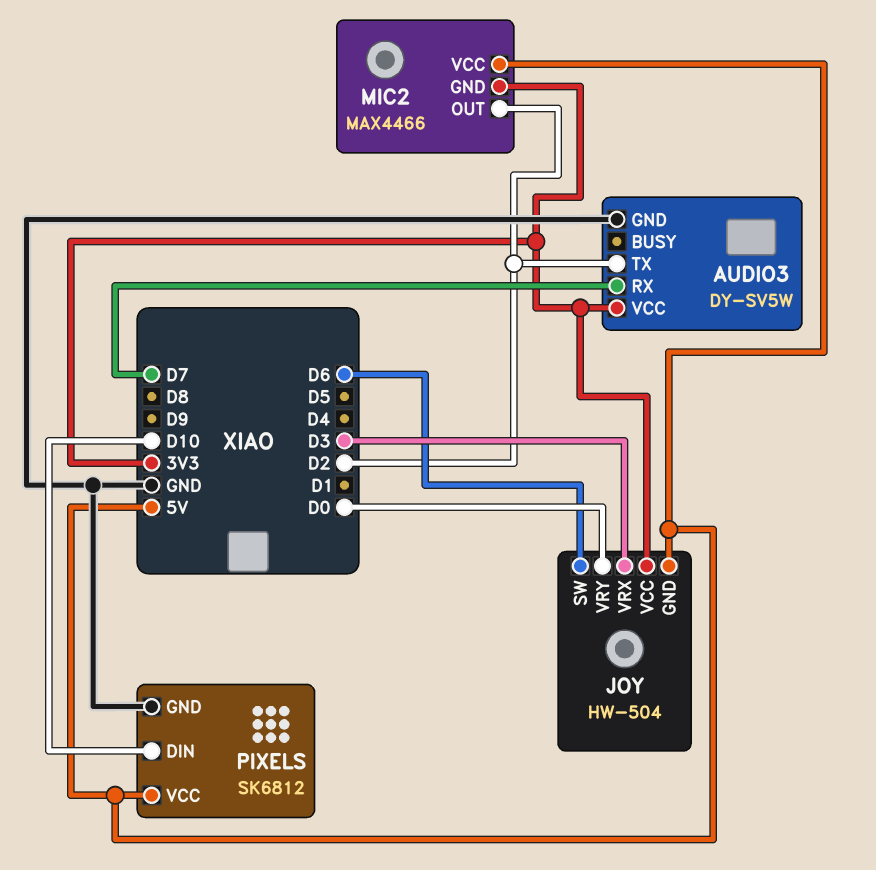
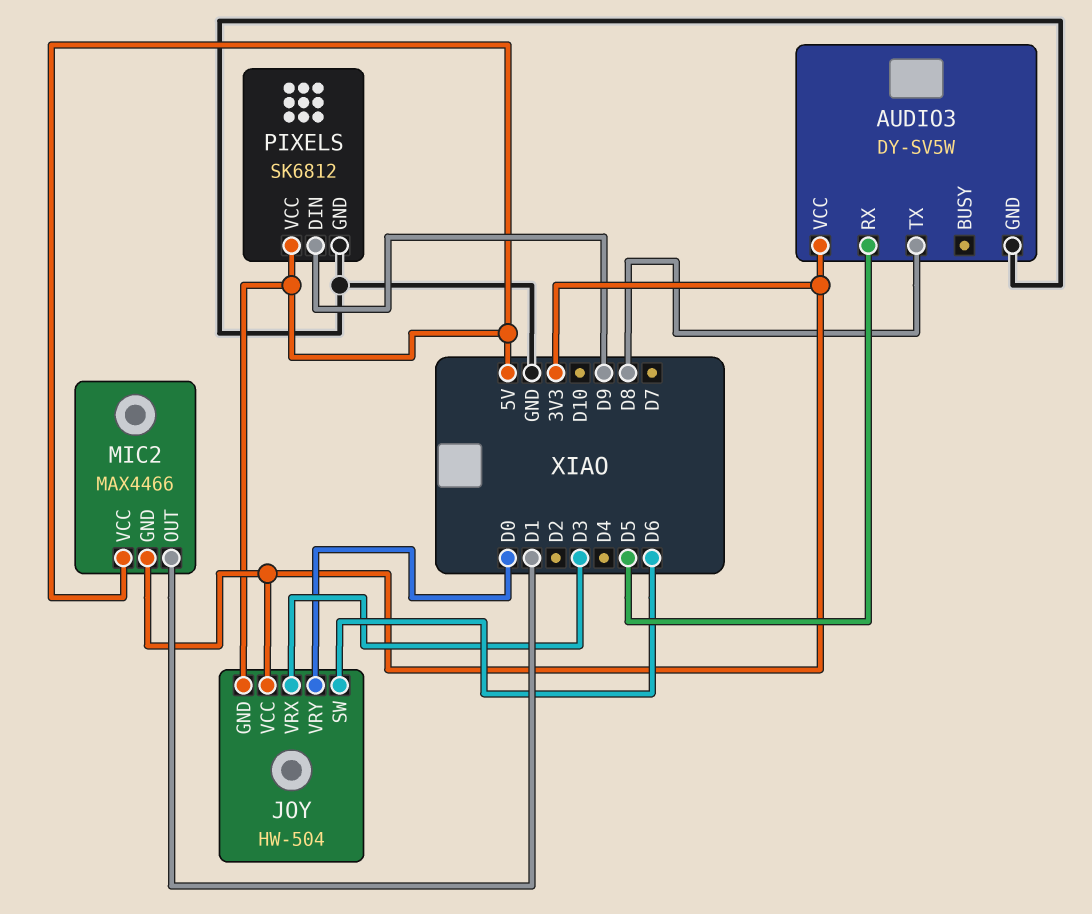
AUDIO3 pin RX: D7 -> D5
AUDIO3 pin TX: D2 -> D8
MIC2 pin OUT: D2 -> D1
PIXELS pin DIN: D10 -> D9

